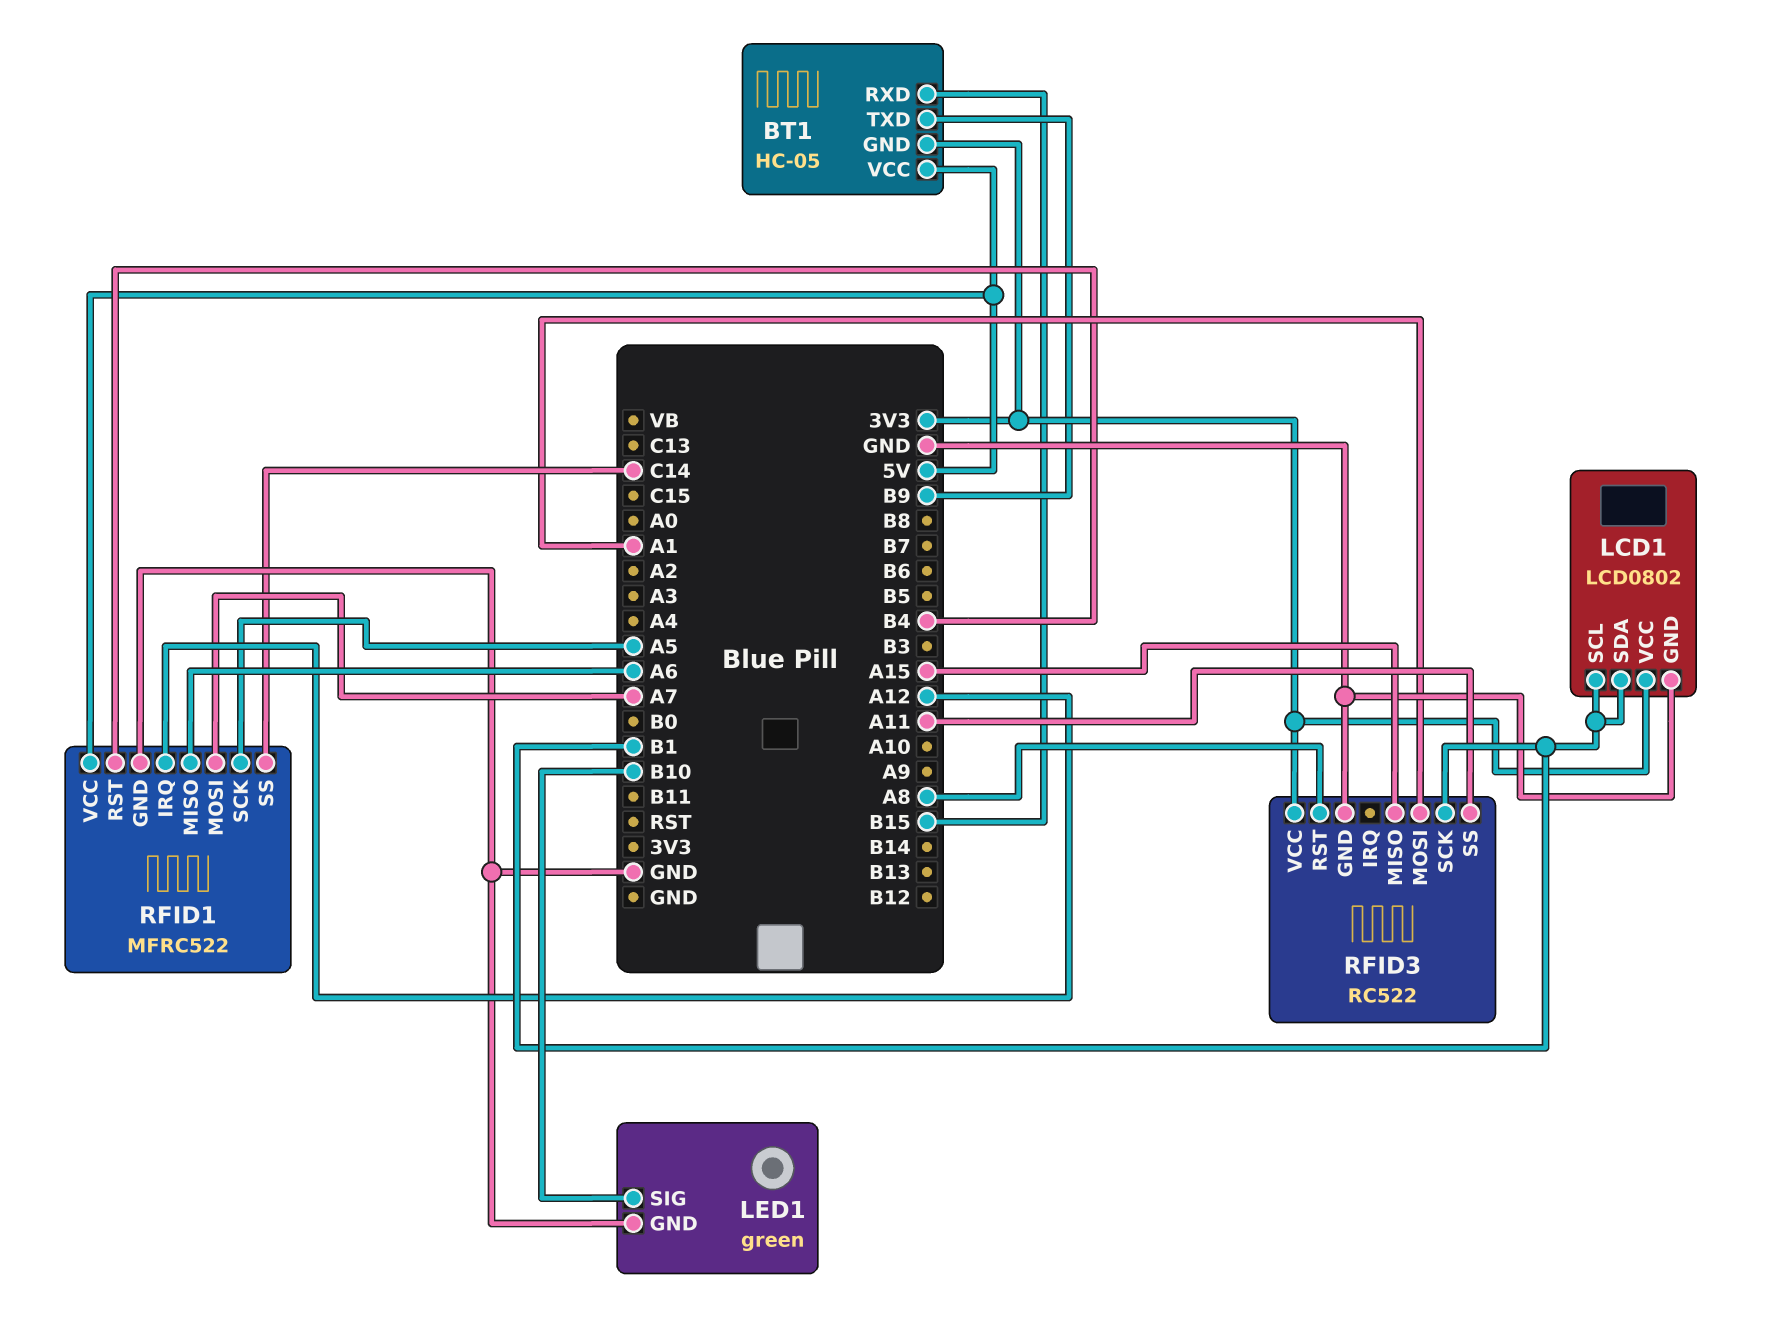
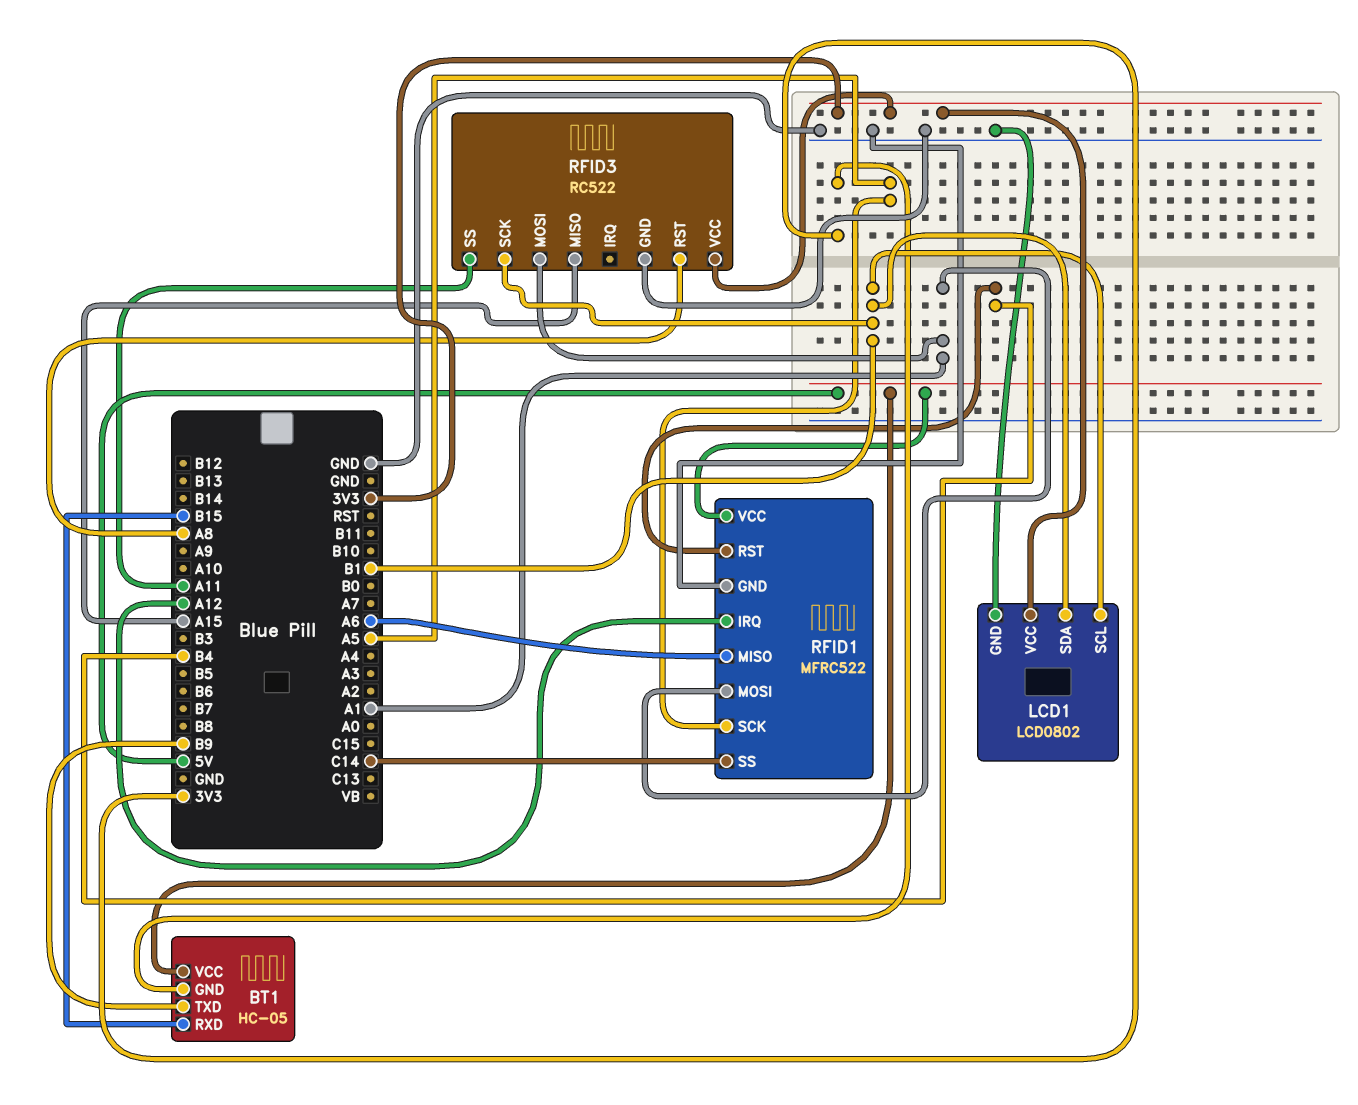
LED1: green -> none
LED1 pin GND: GND -> none
LED1 pin SIG: B10 -> none
RFID1 pin MOSI: A7 -> A1

